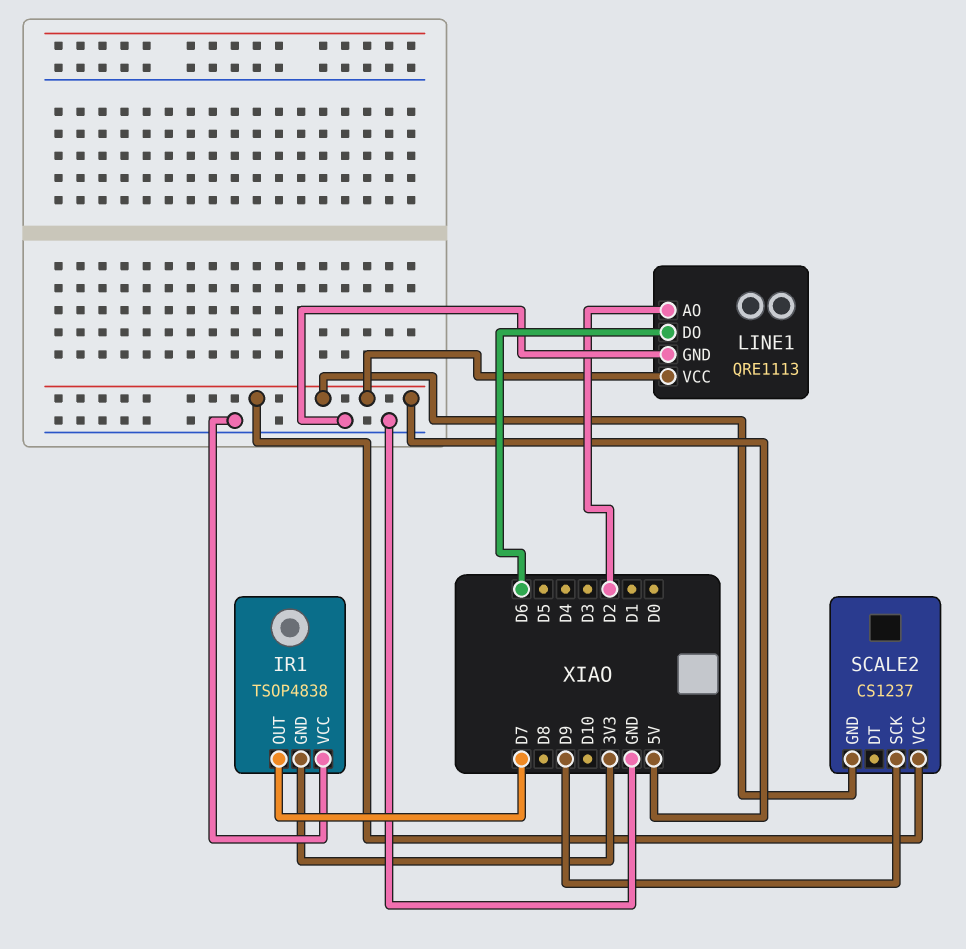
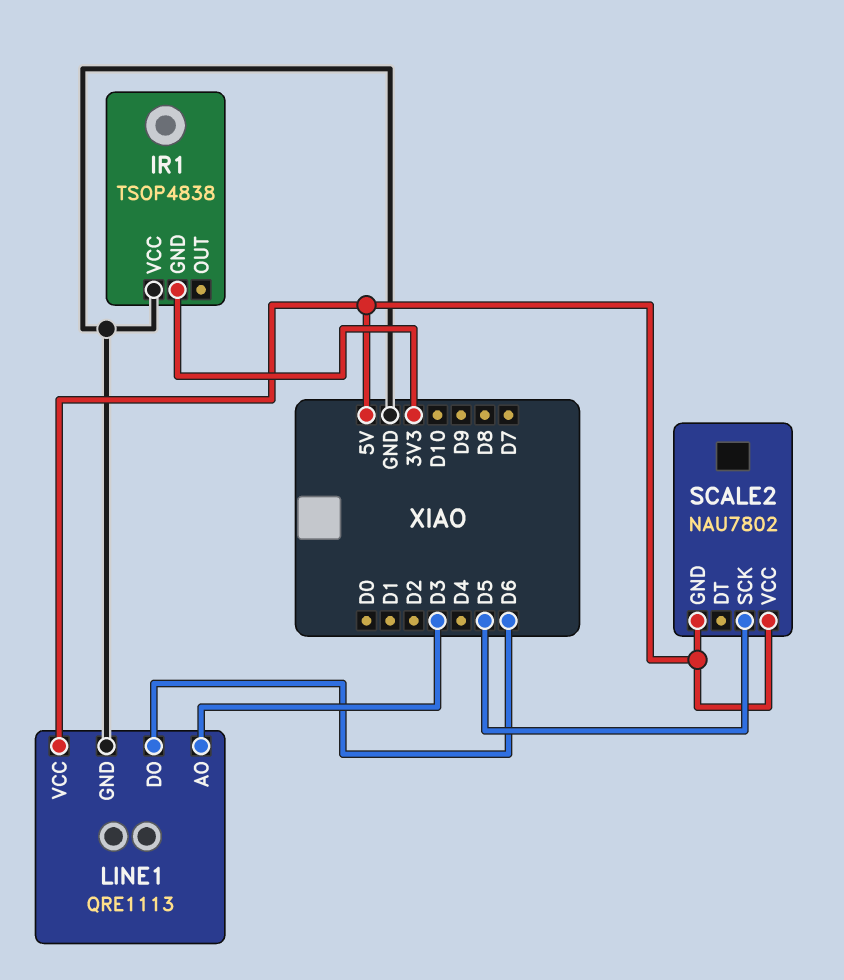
IR1 pin OUT: D7 -> none
LINE1 pin AO: D2 -> D3
SCALE2: CS1237 -> NAU7802
SCALE2 pin SCK: D9 -> D5

